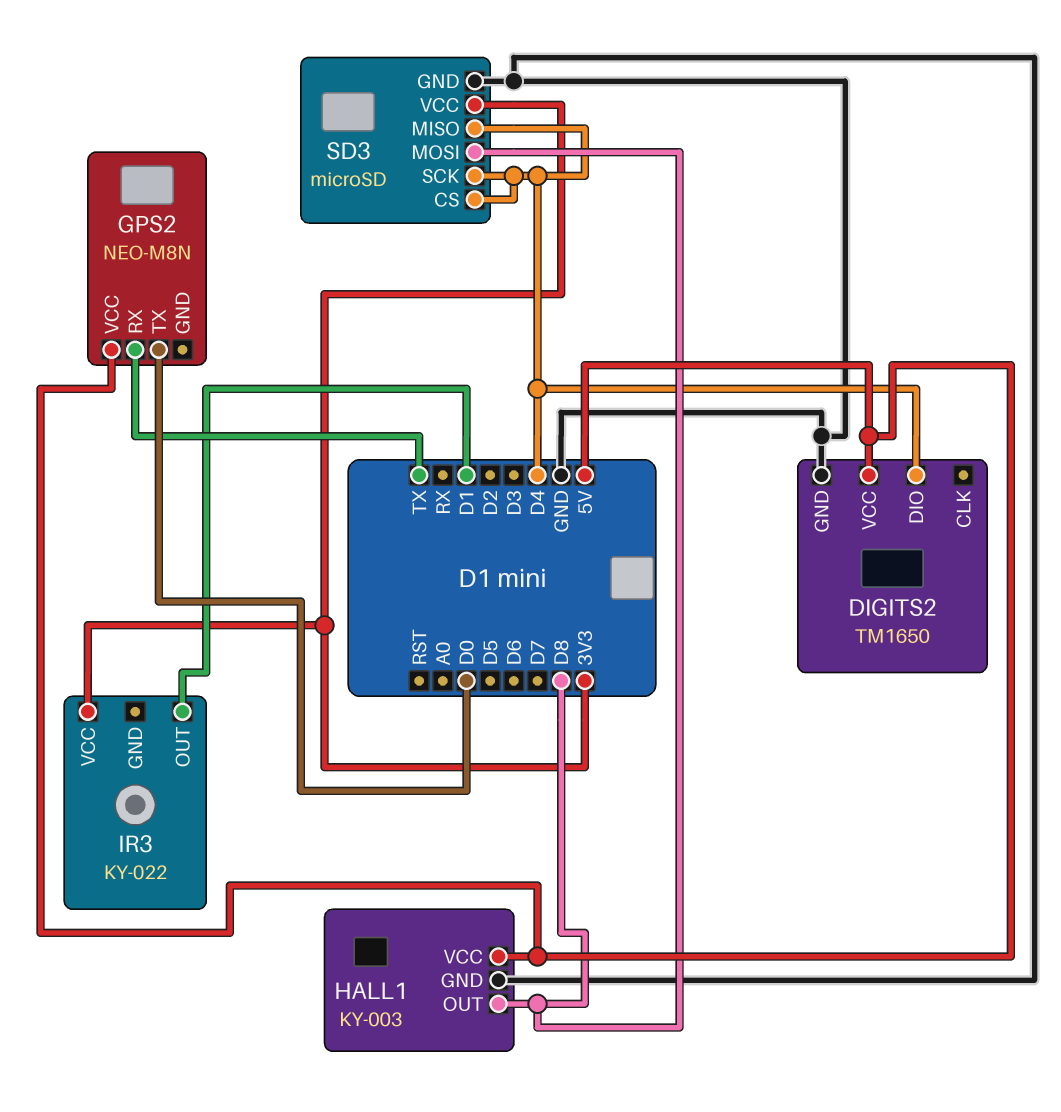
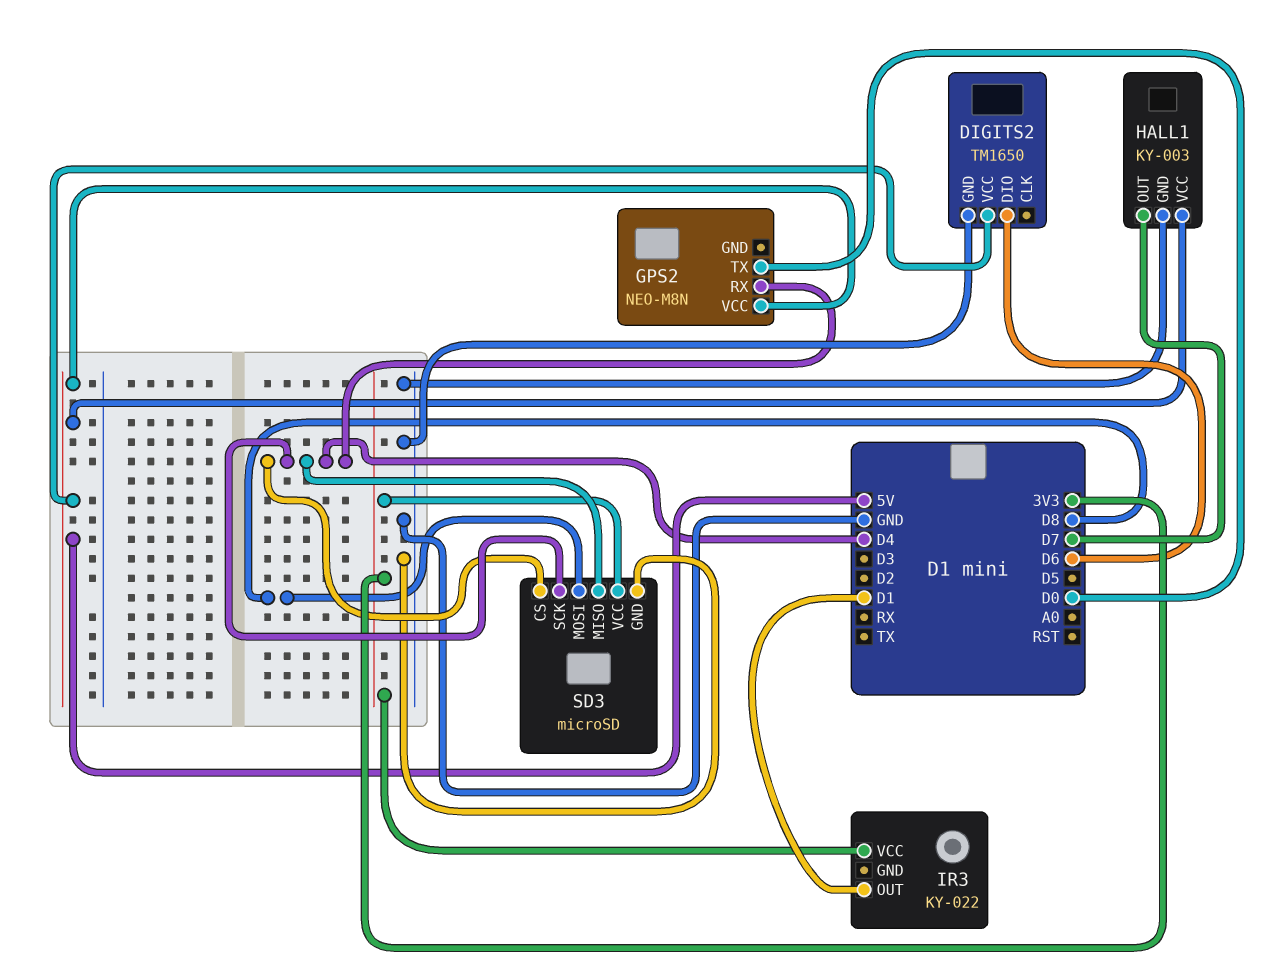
DIGITS2 pin DIO: D4 -> D6
GPS2 pin RX: TX -> D4
HALL1 pin OUT: D8 -> D7

